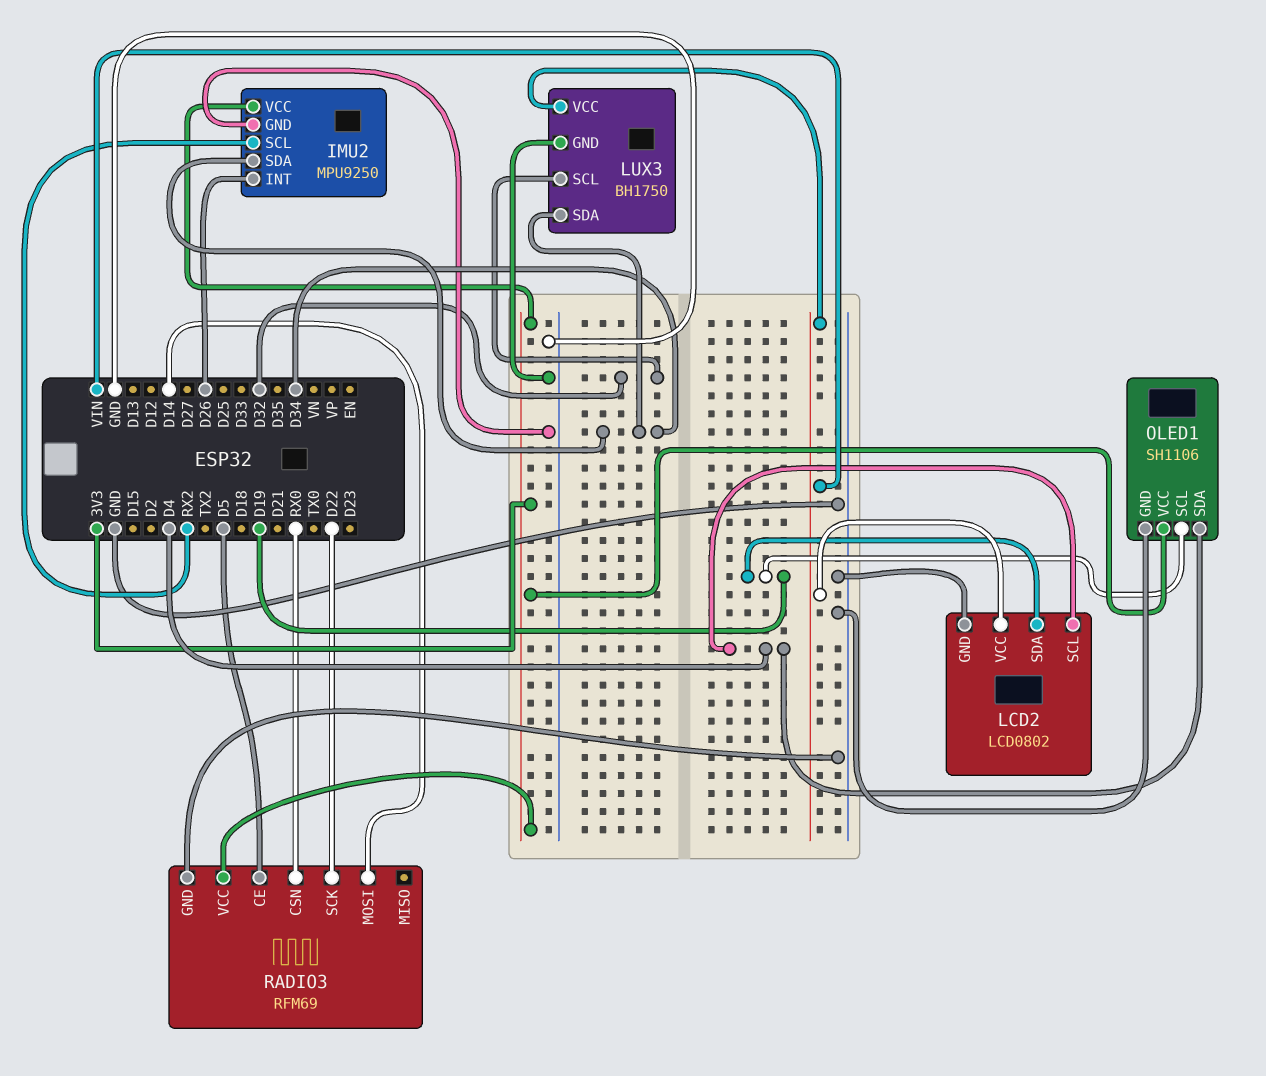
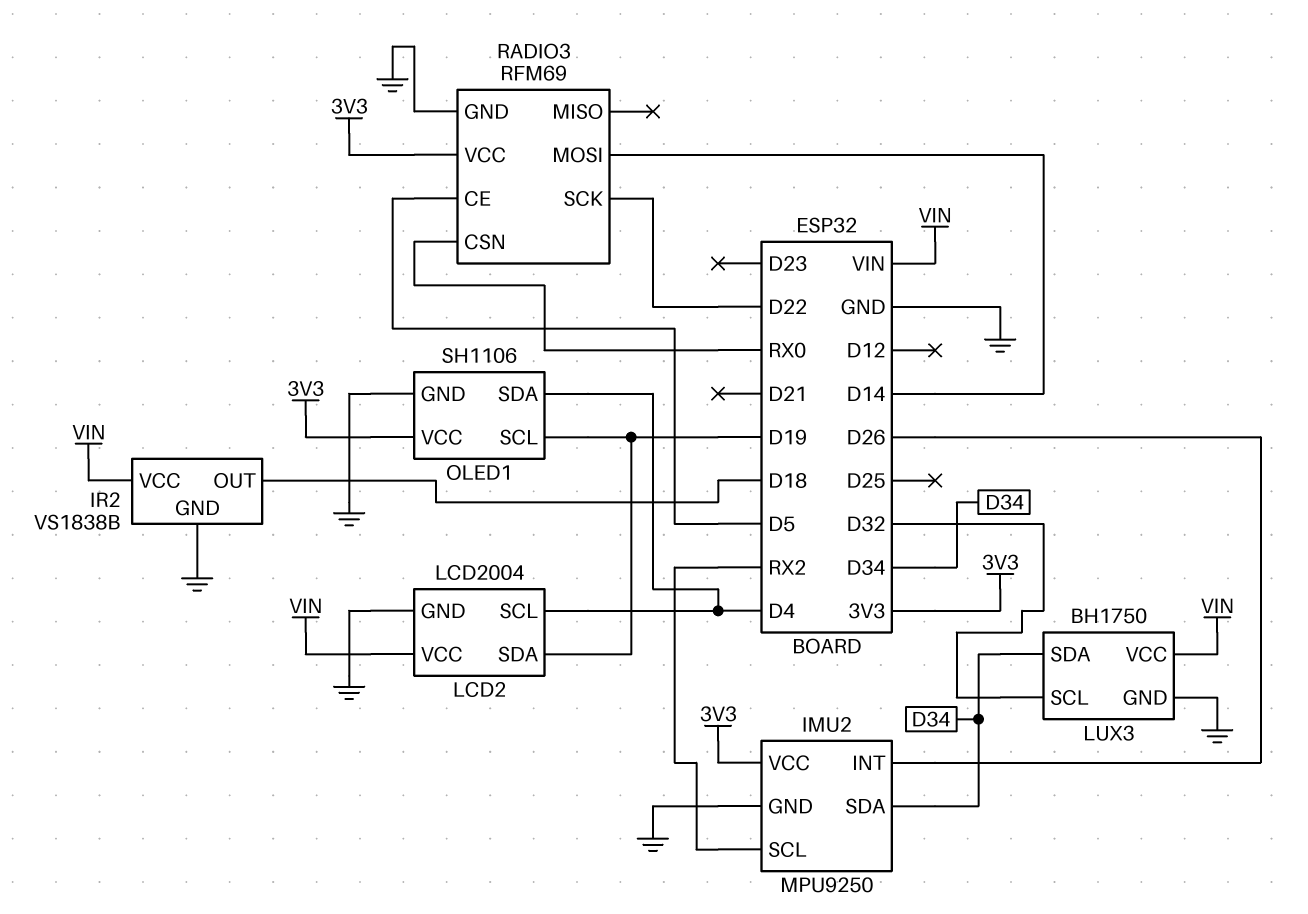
IR2: none -> VS1838B
IR2 pin GND: none -> GND
IR2 pin OUT: none -> D18
IR2 pin VCC: none -> VIN
LCD2: LCD0802 -> LCD2004

